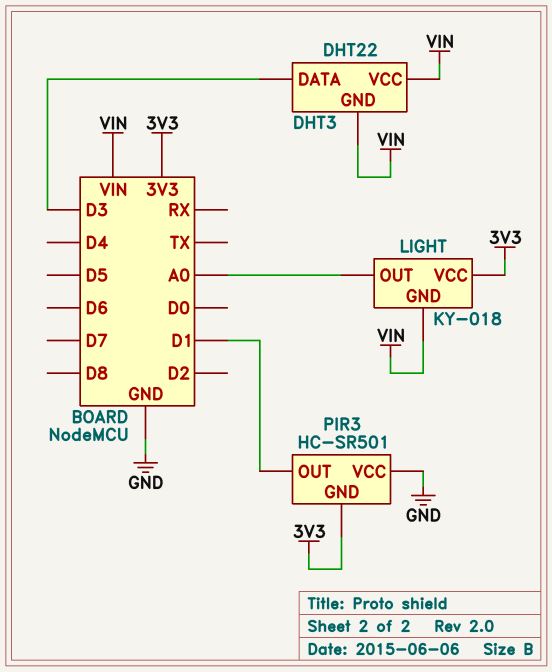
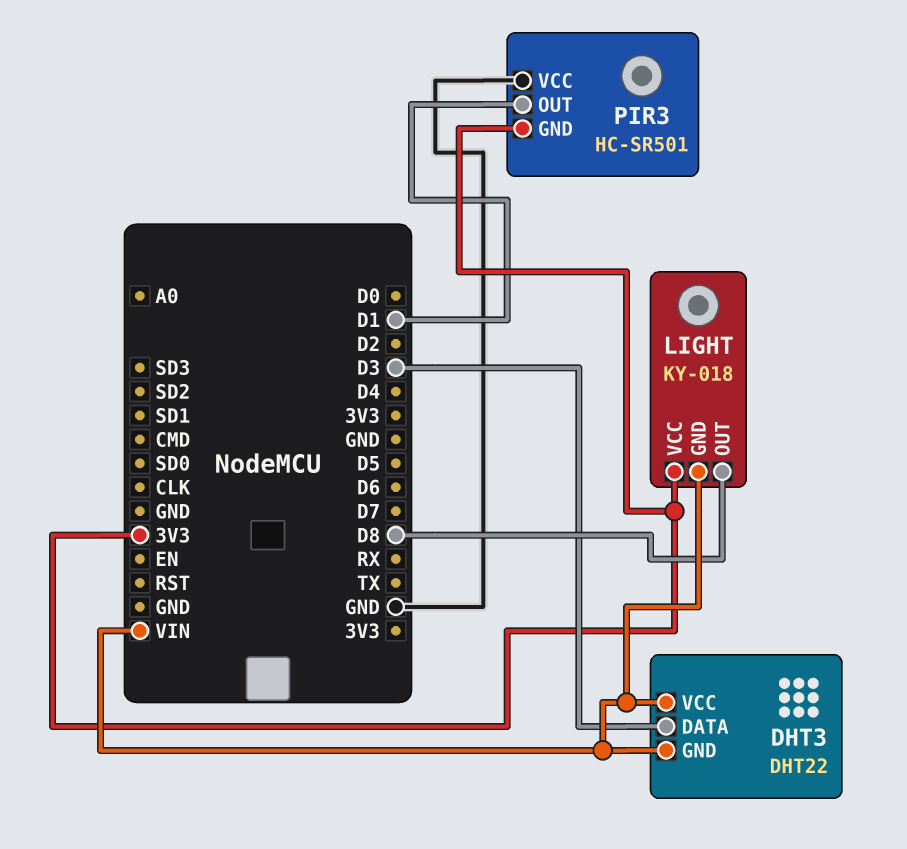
LIGHT pin OUT: A0 -> D8

